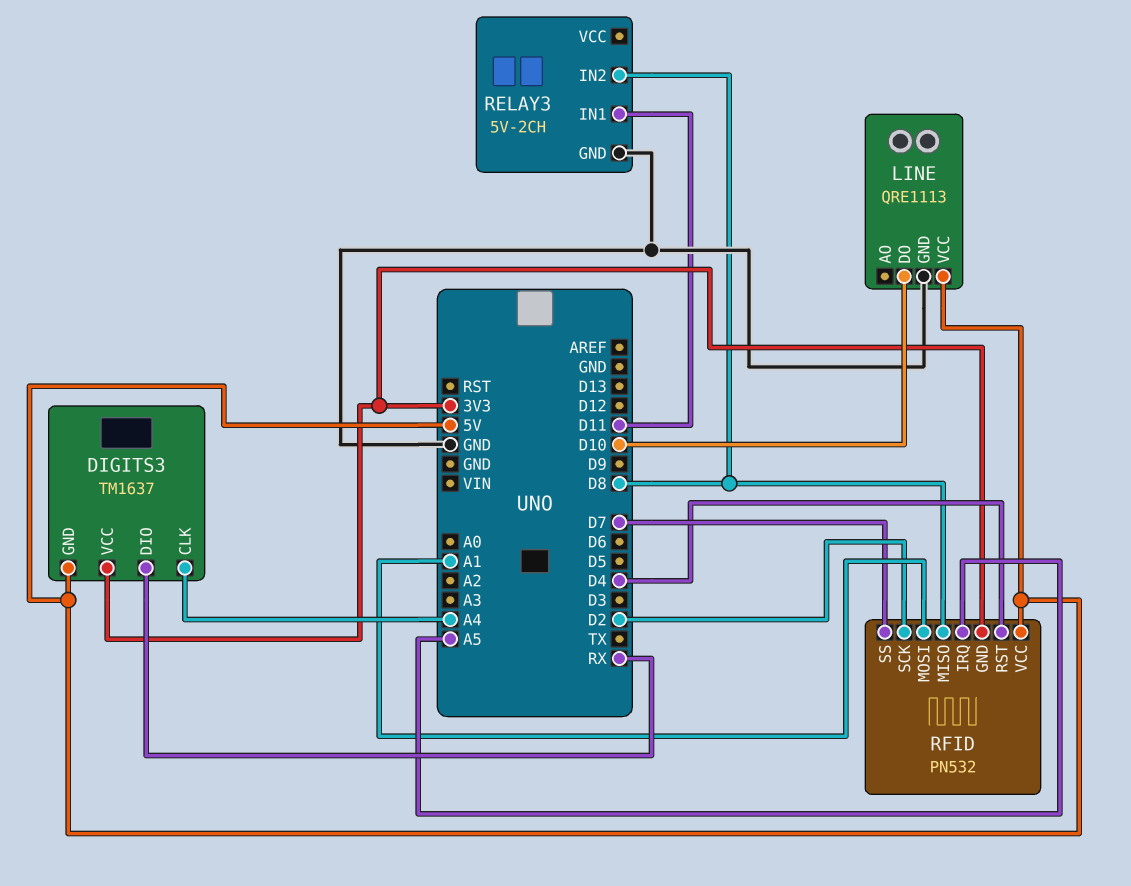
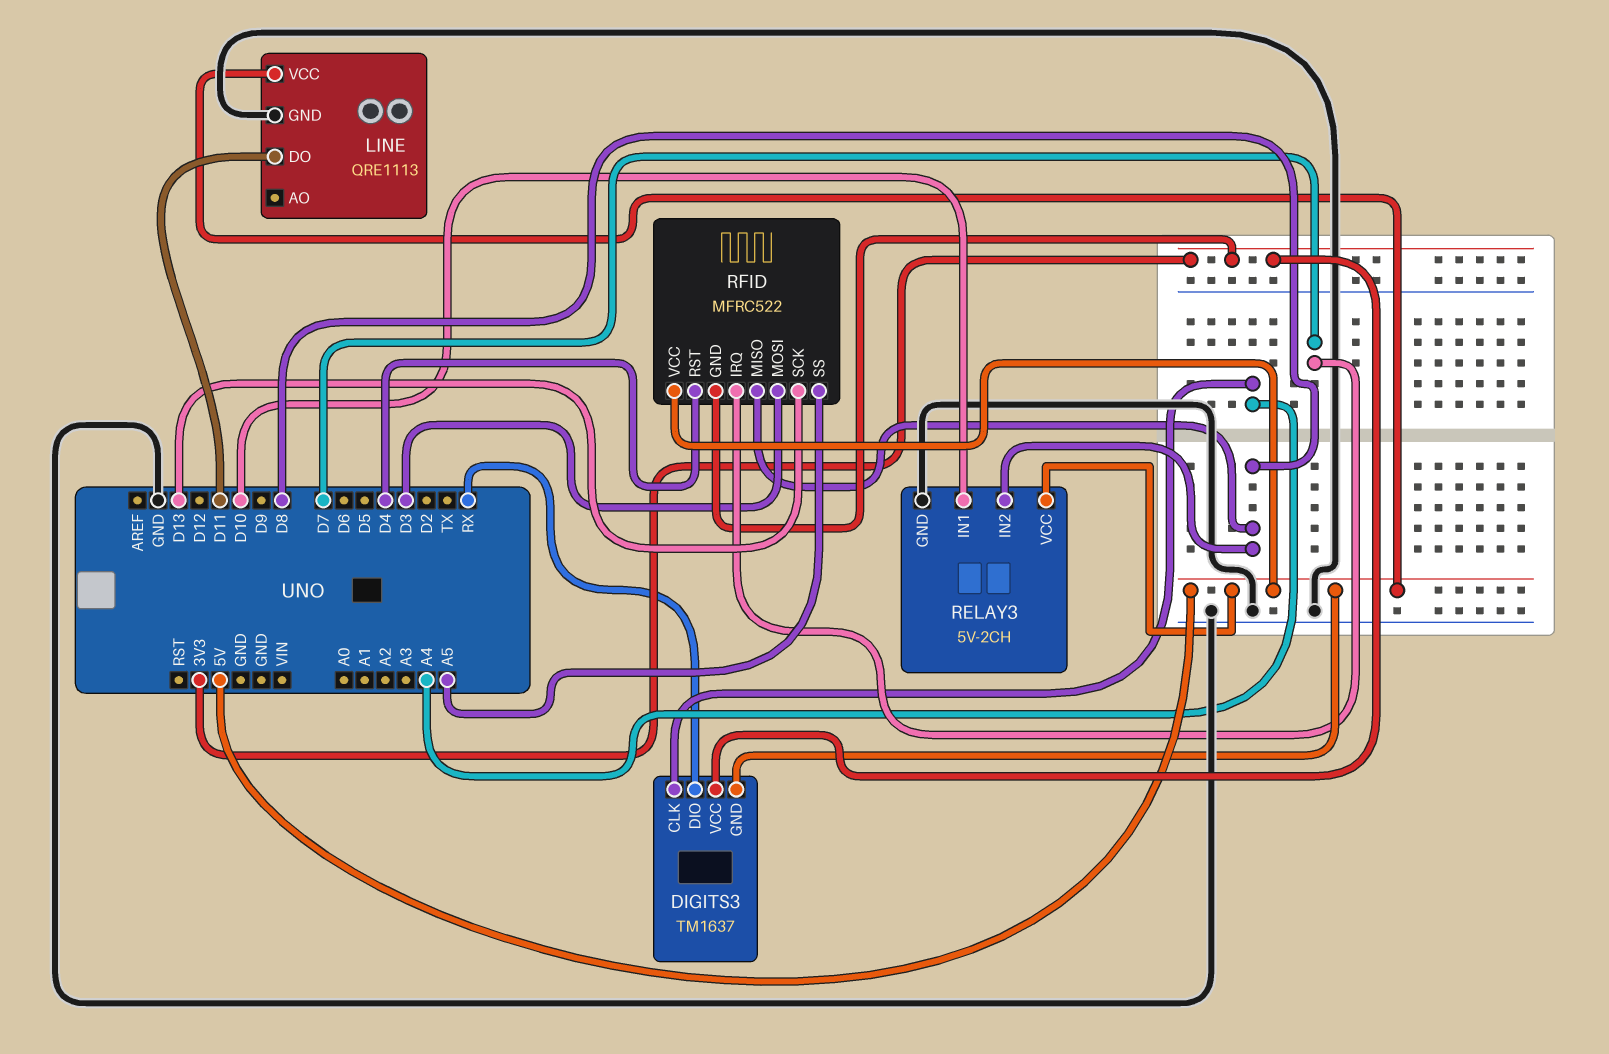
LINE pin DO: D10 -> D11
RELAY3 pin IN1: D11 -> D10
RELAY3 pin VCC: none -> 5V
RFID: PN532 -> MFRC522
RFID pin IRQ: A5 -> D7
RFID pin MOSI: A1 -> D3
RFID pin SCK: D2 -> D13
RFID pin SS: D7 -> A5

